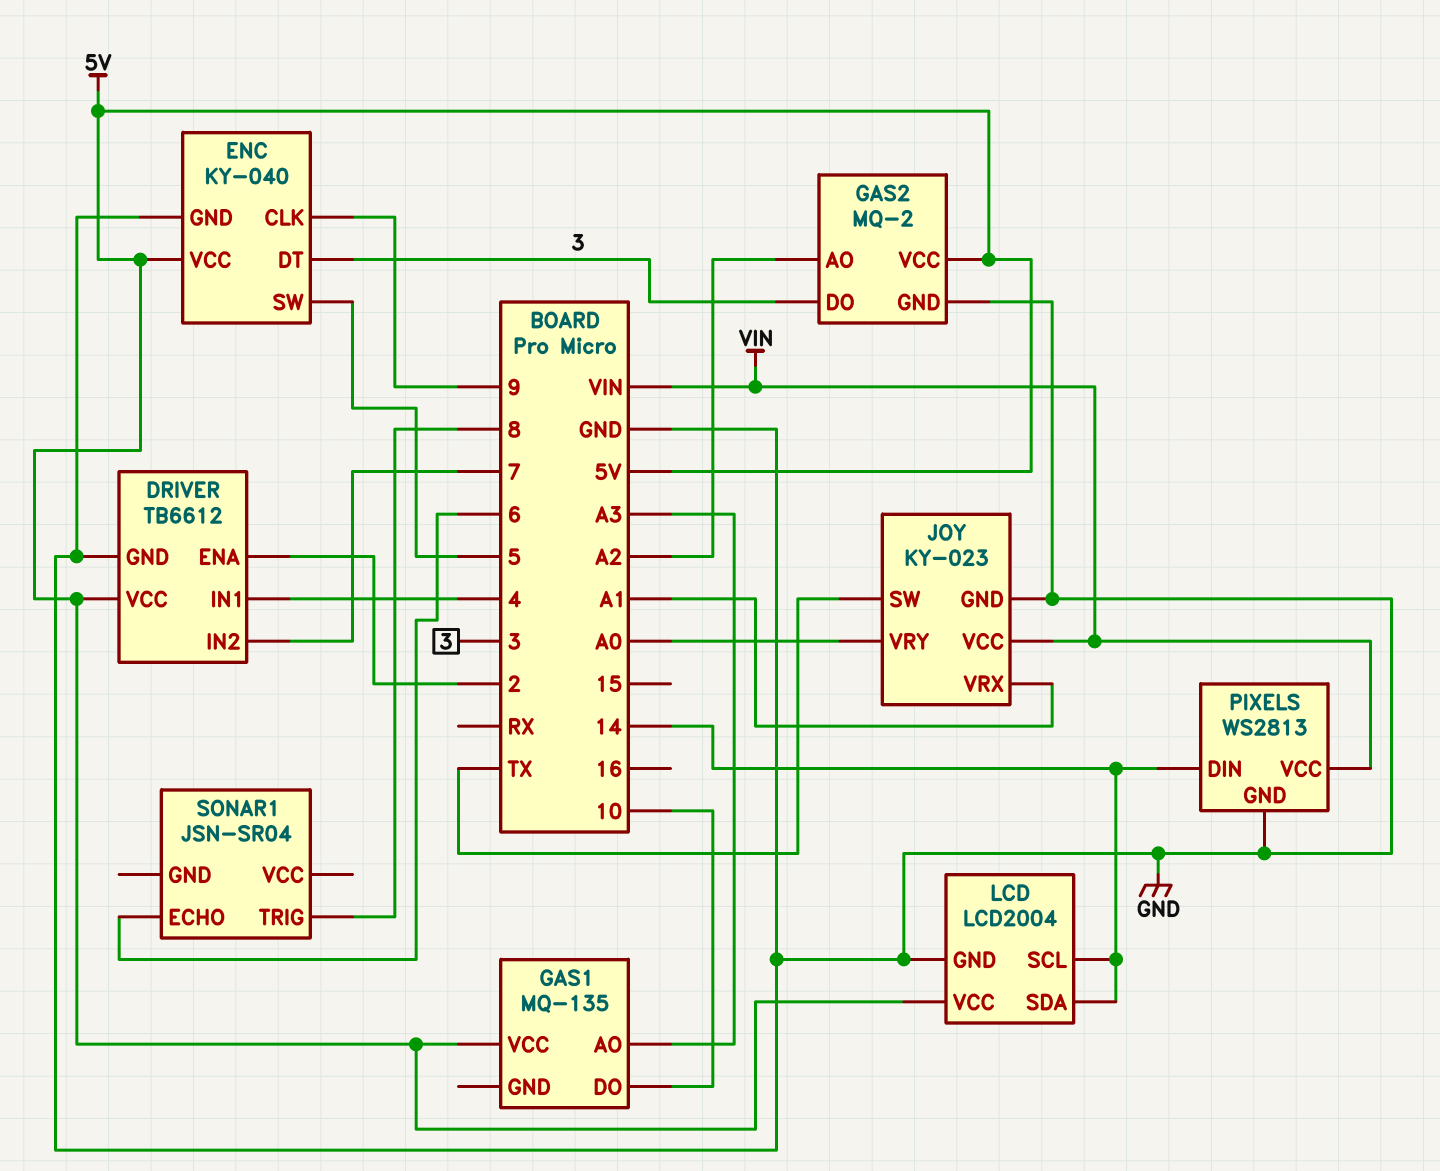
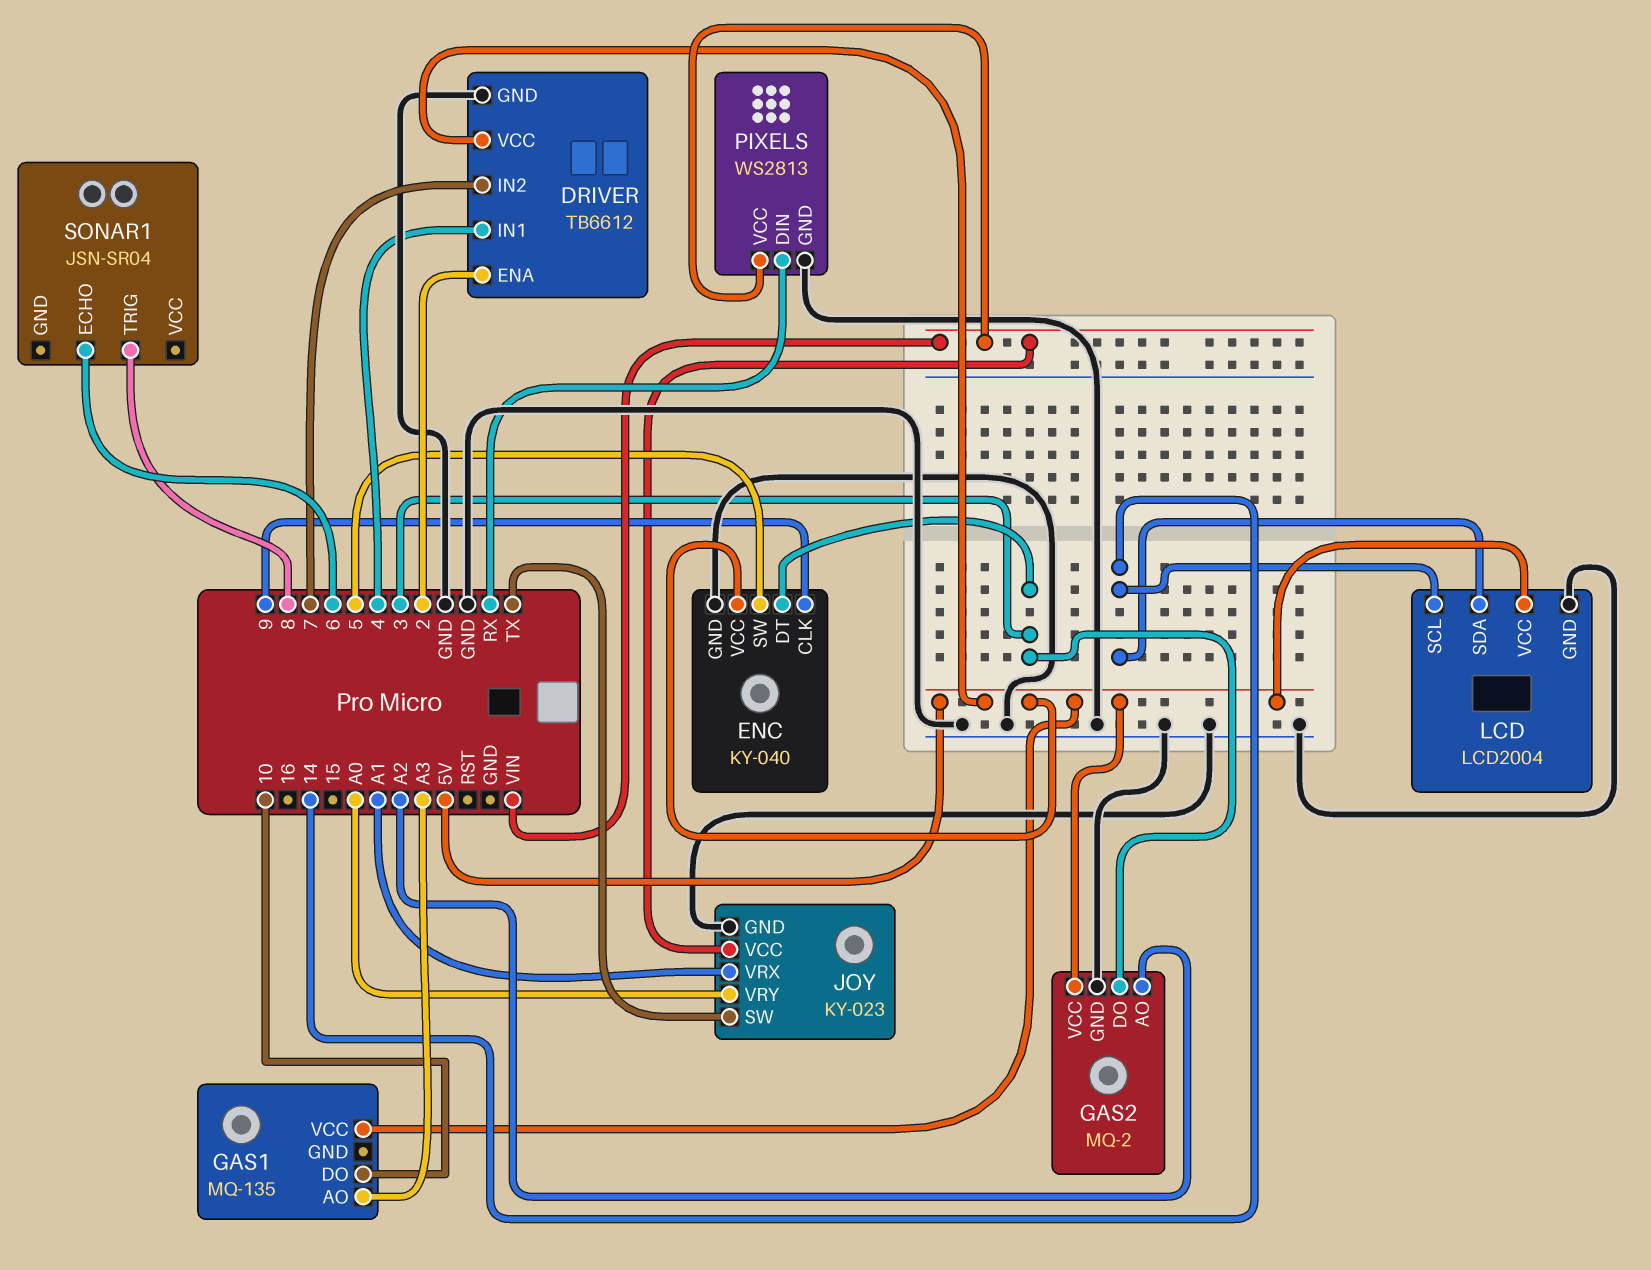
PIXELS pin DIN: 14 -> RX

